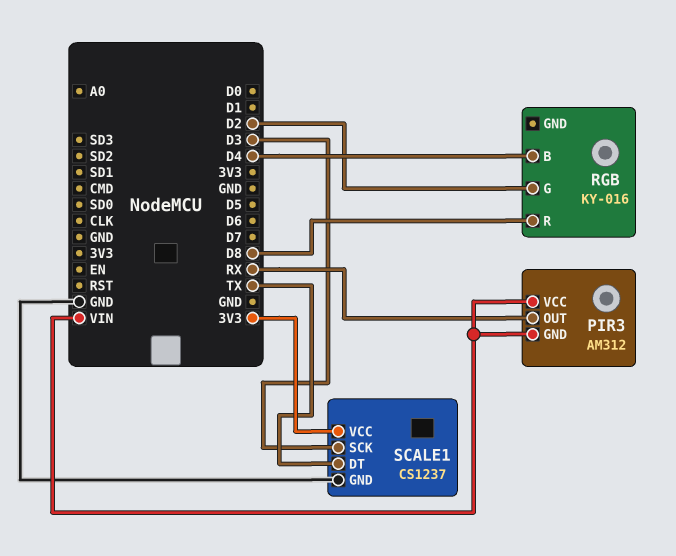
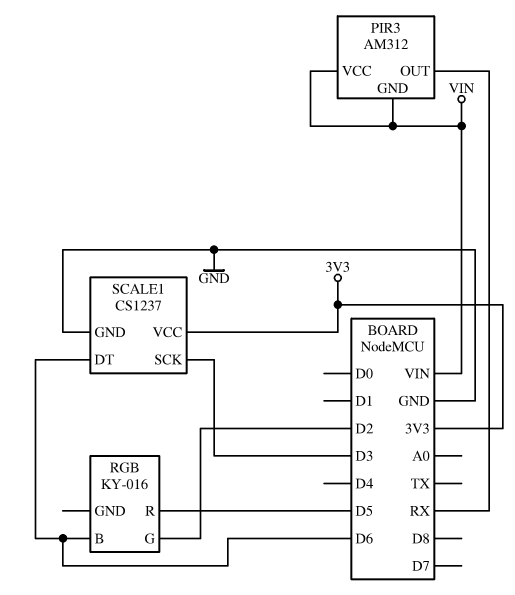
RGB pin B: D4 -> D6
RGB pin R: D8 -> D5
SCALE1 pin DT: TX -> D6

